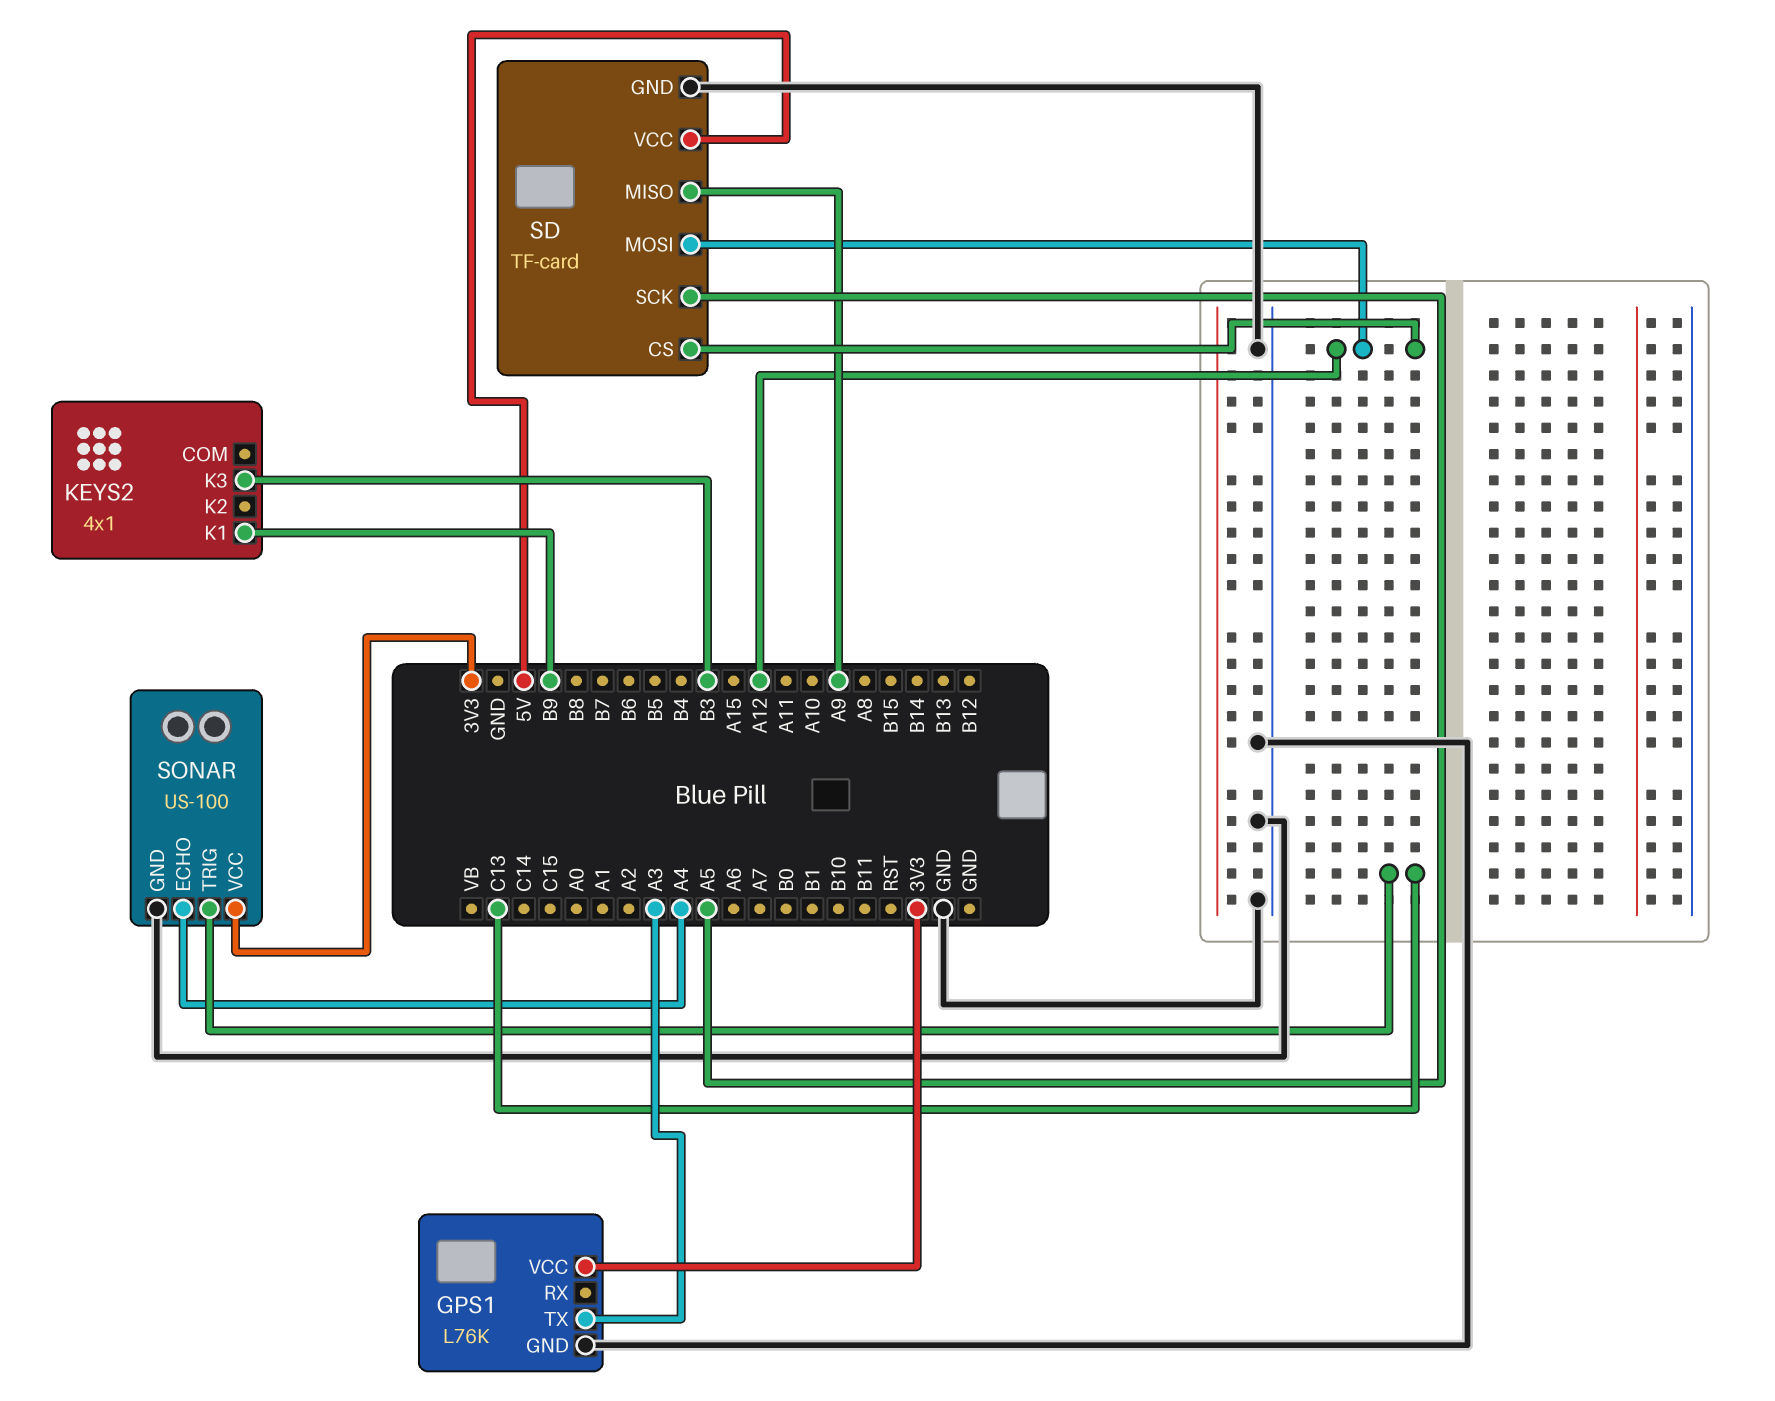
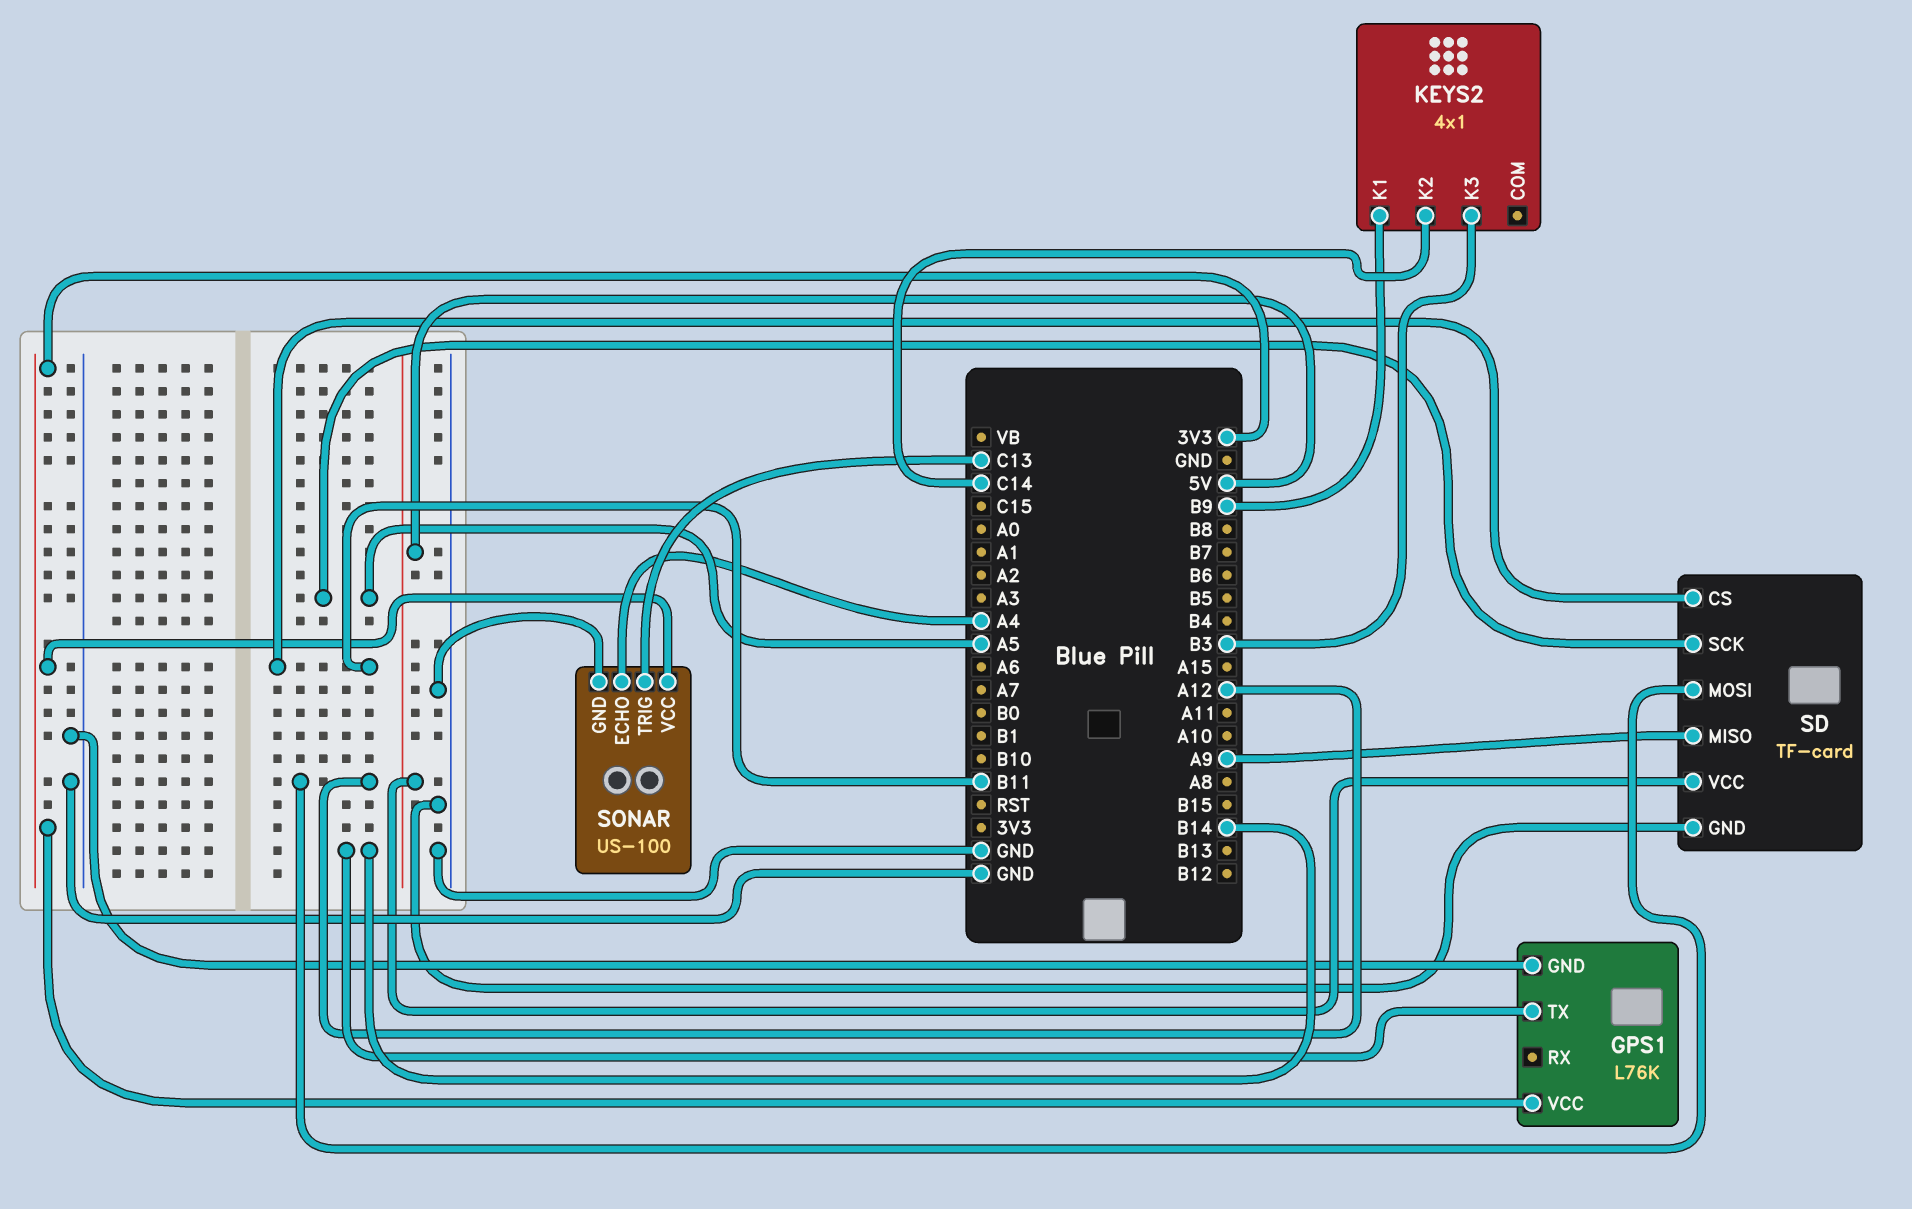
GPS1 pin TX: A3 -> B14
KEYS2 pin K2: none -> C14
SD pin CS: A12 -> B11

